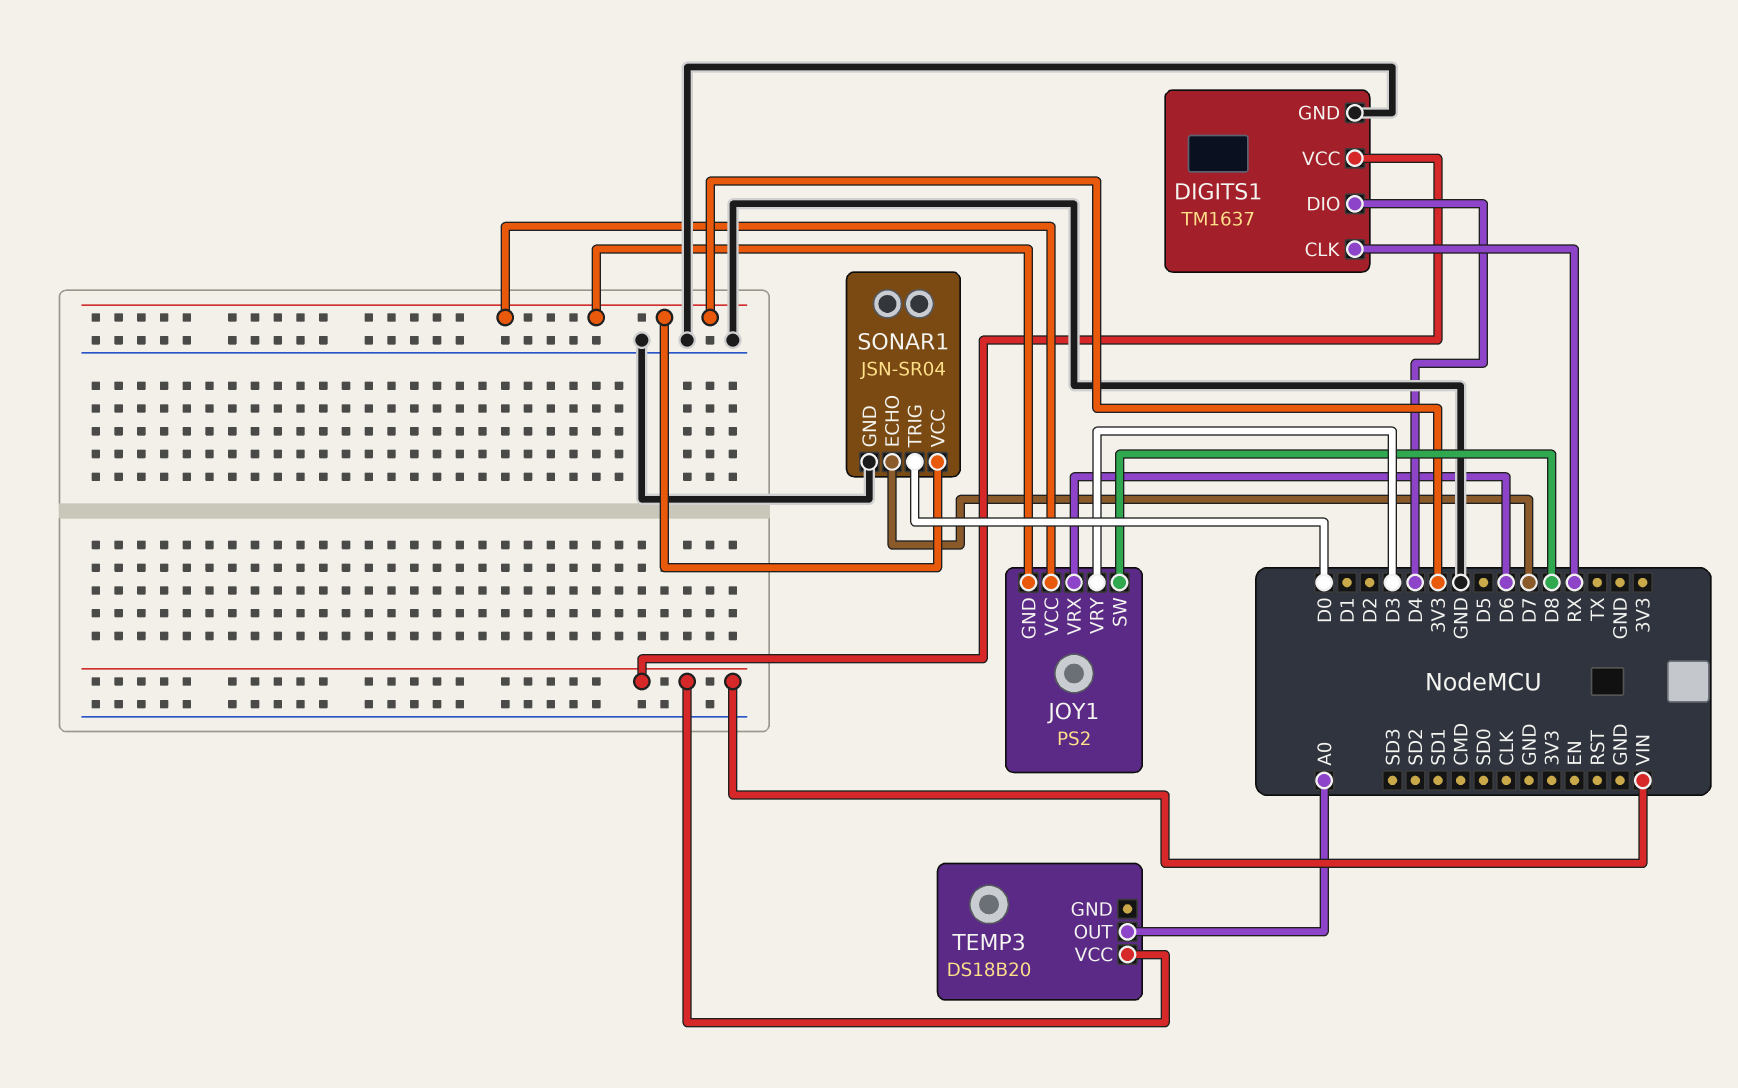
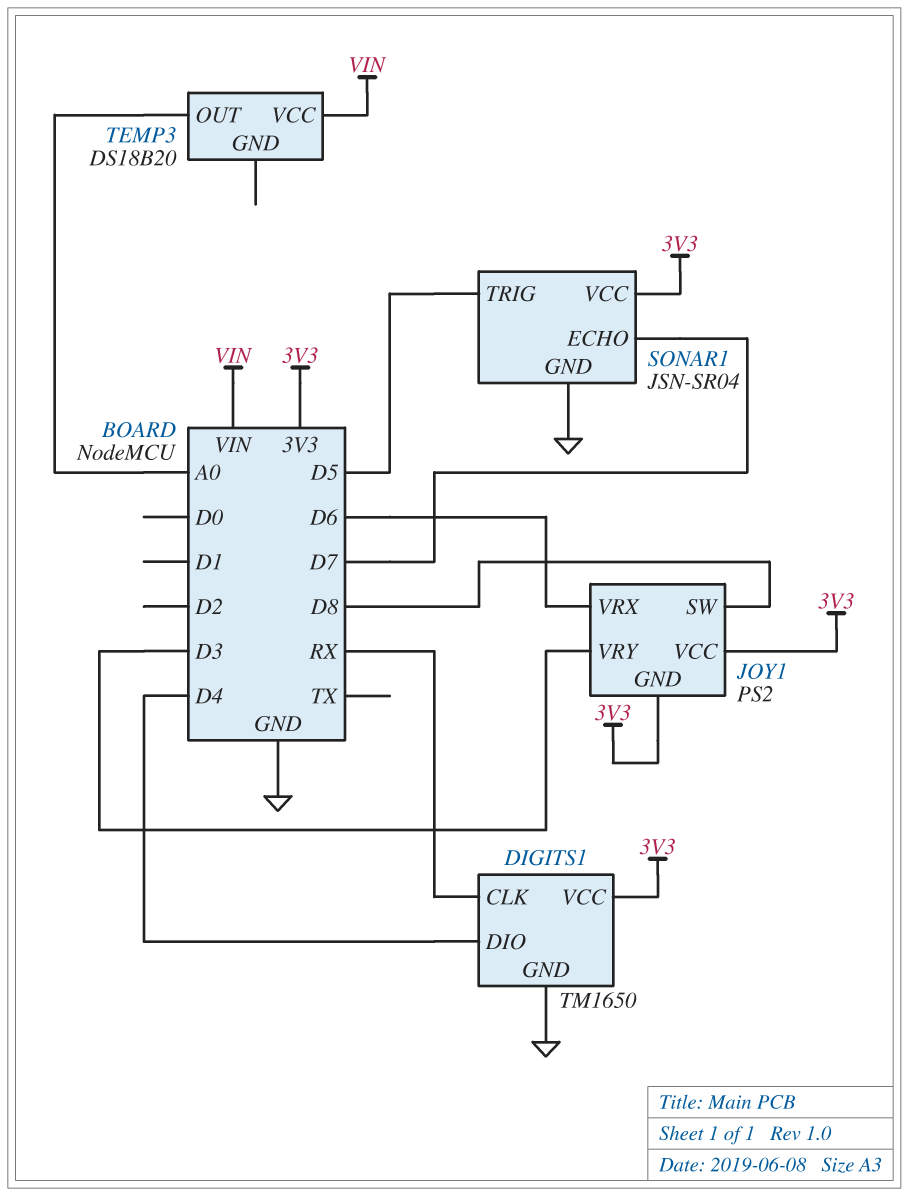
DIGITS1: TM1637 -> TM1650
DIGITS1 pin VCC: VIN -> 3V3
SONAR1 pin TRIG: D0 -> D5

